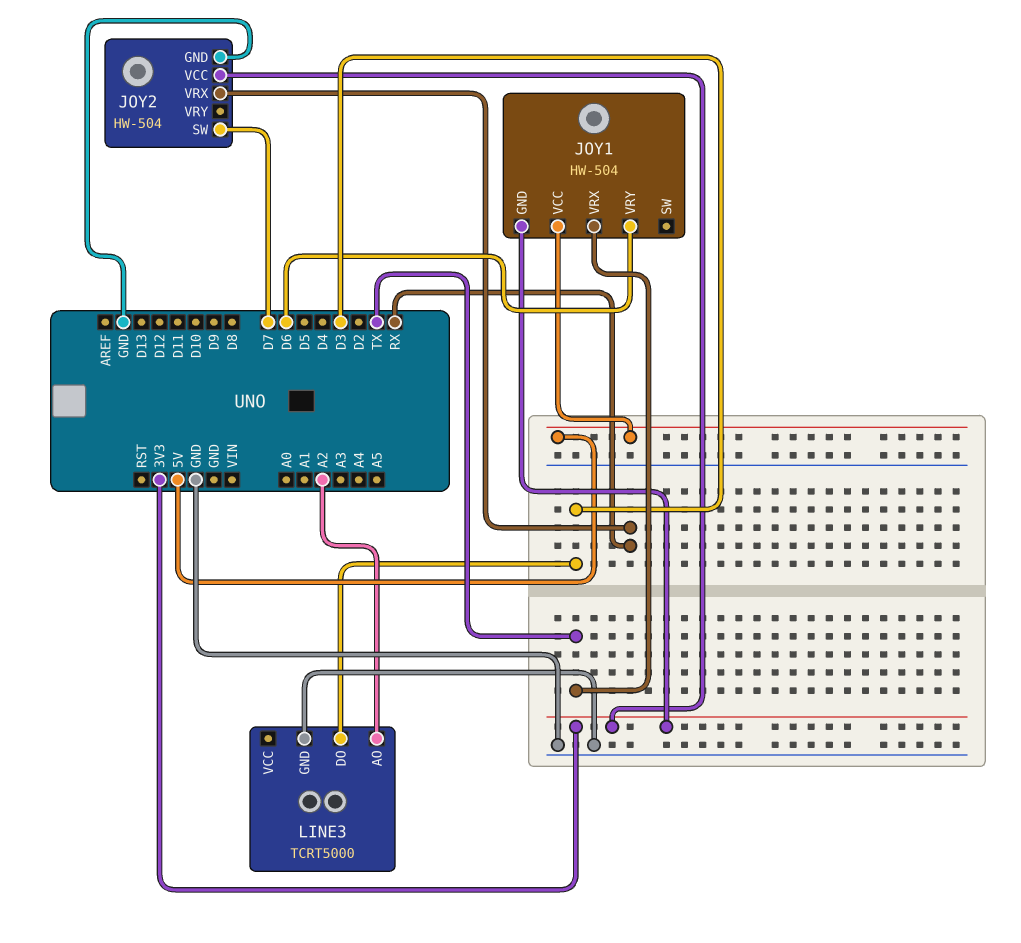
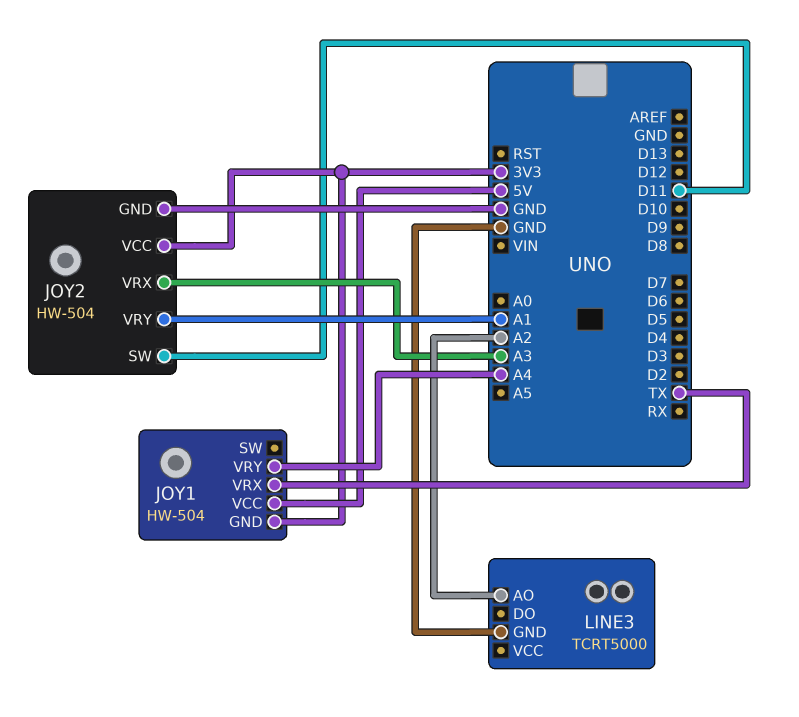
JOY1 pin VRY: D6 -> A4
JOY2 pin SW: D7 -> D11
JOY2 pin VRX: RX -> A3
JOY2 pin VRY: none -> A1
LINE3 pin DO: D3 -> none

